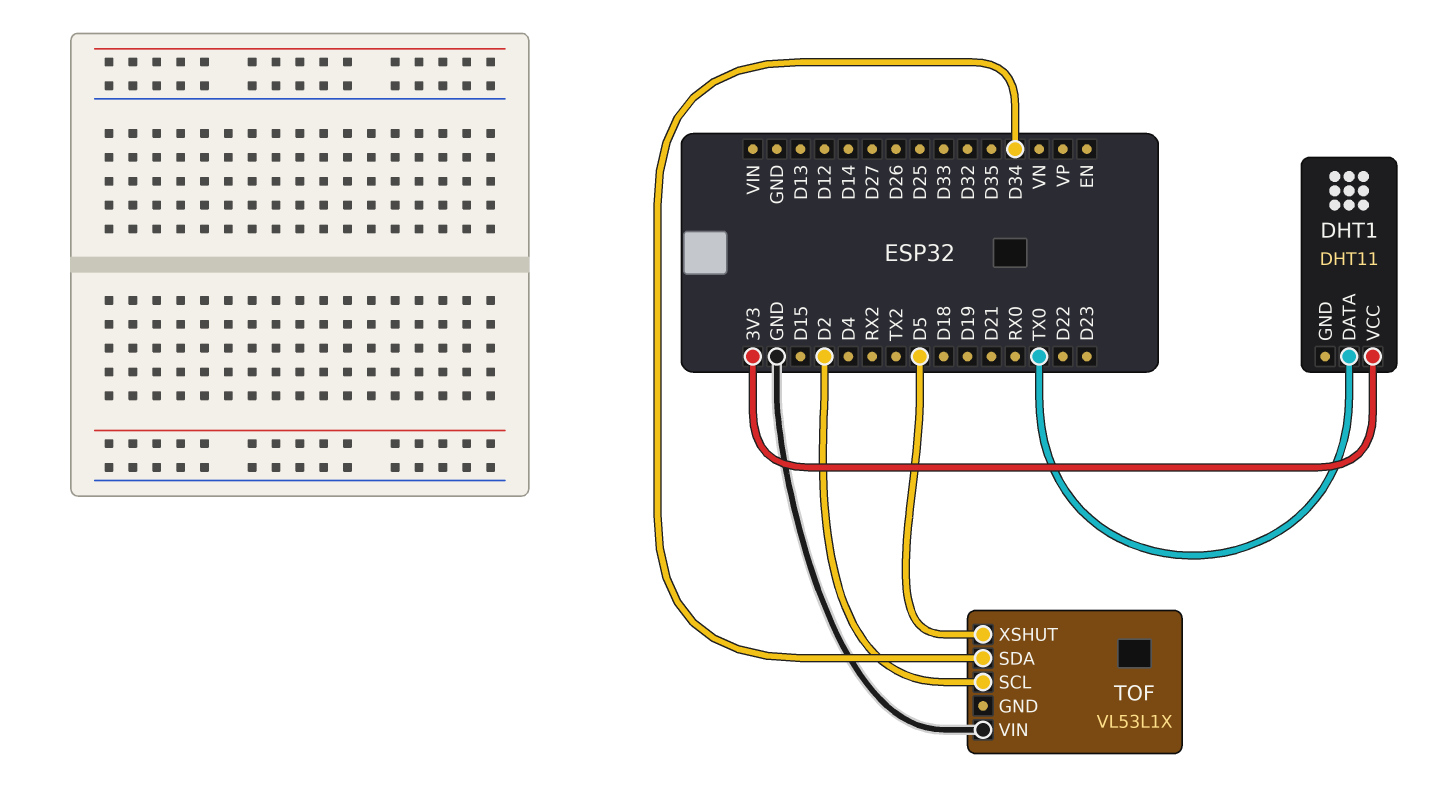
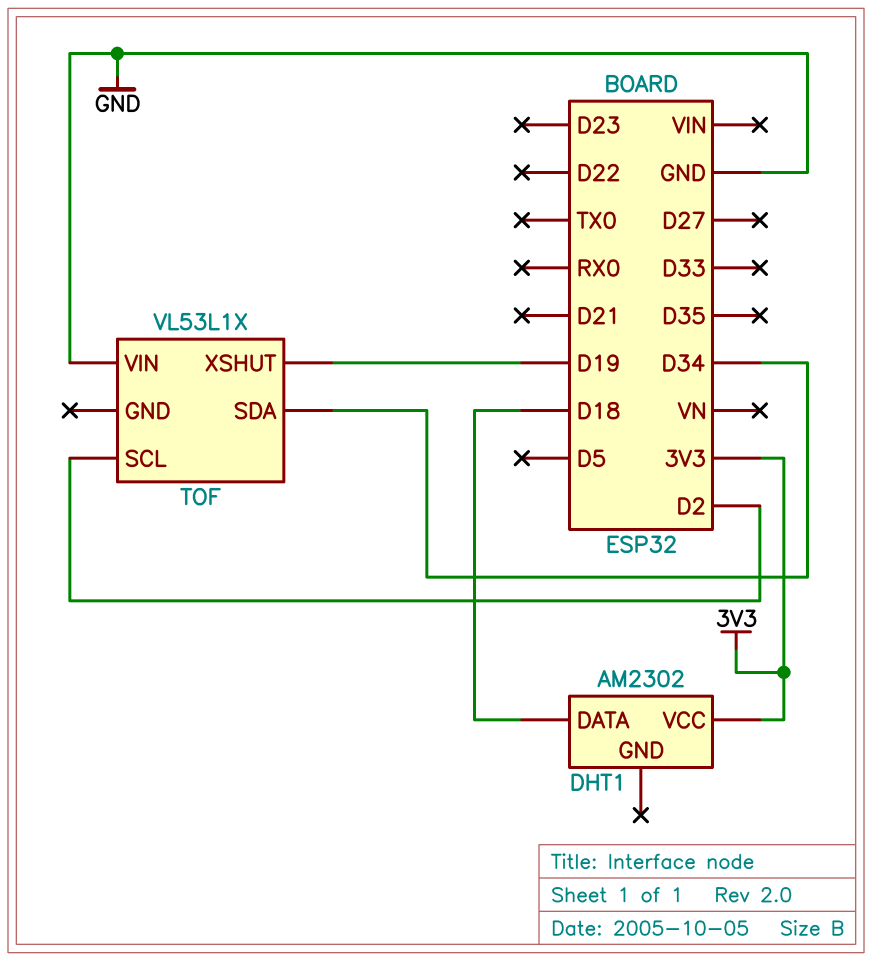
DHT1: DHT11 -> AM2302
DHT1 pin DATA: TX0 -> D18
TOF pin XSHUT: D5 -> D19

